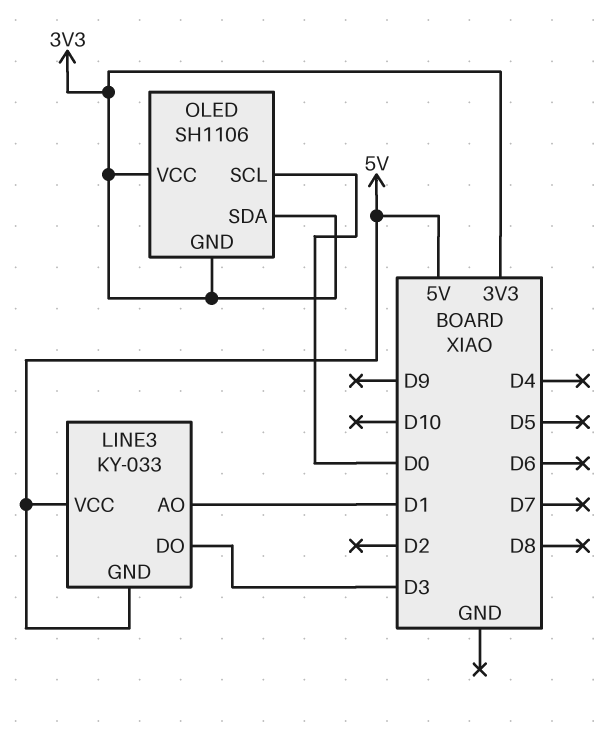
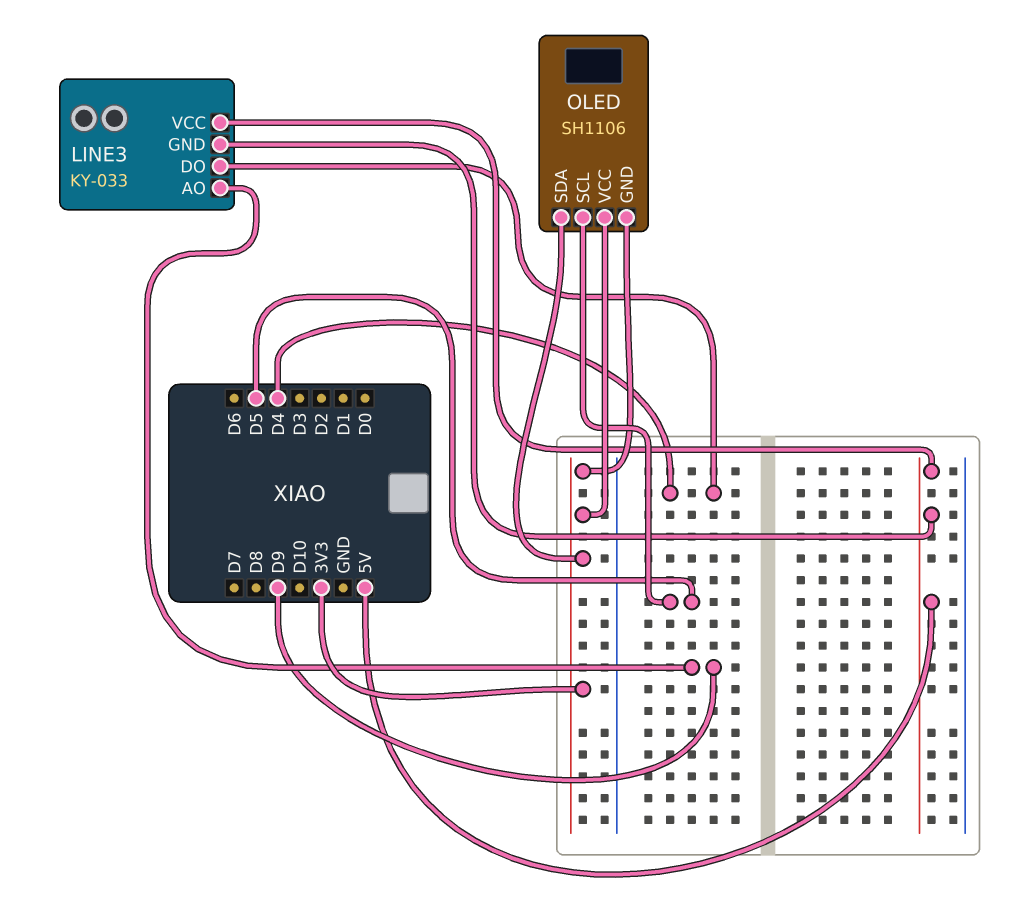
LINE3 pin AO: D1 -> D9
LINE3 pin DO: D3 -> D4
OLED pin SCL: D0 -> D5

